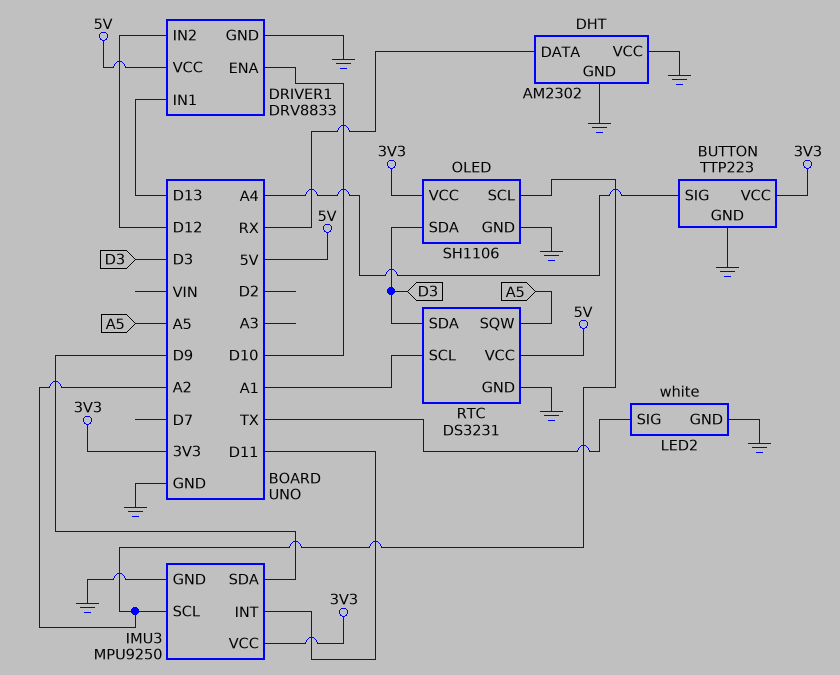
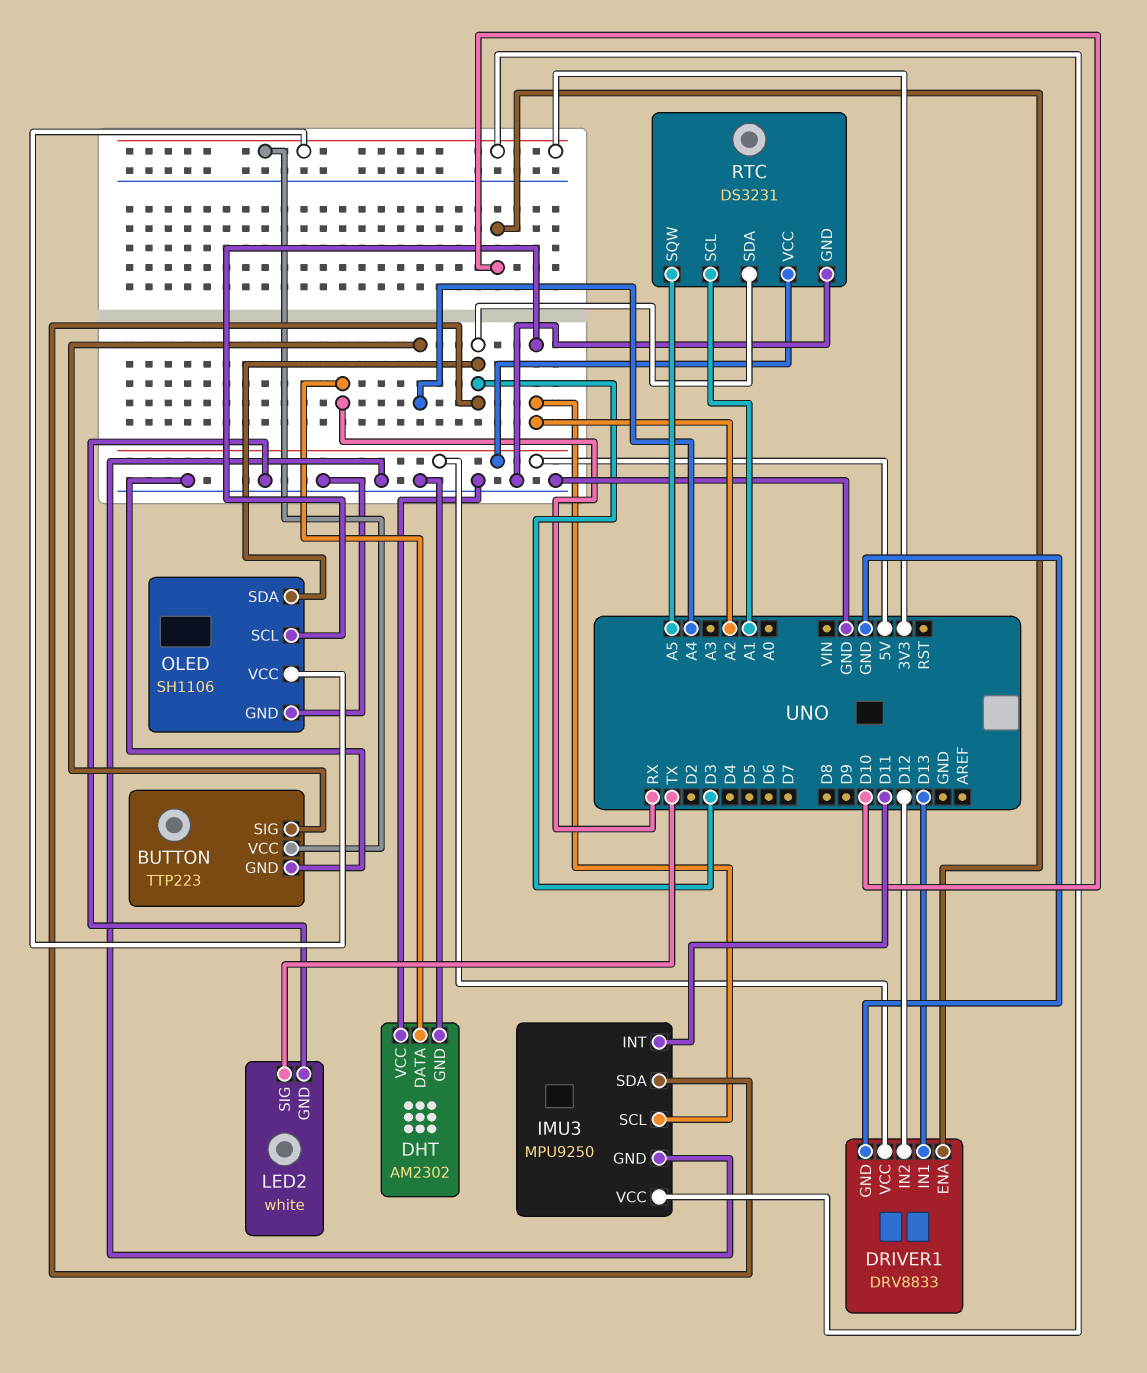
IMU3 pin SDA: D9 -> D3

